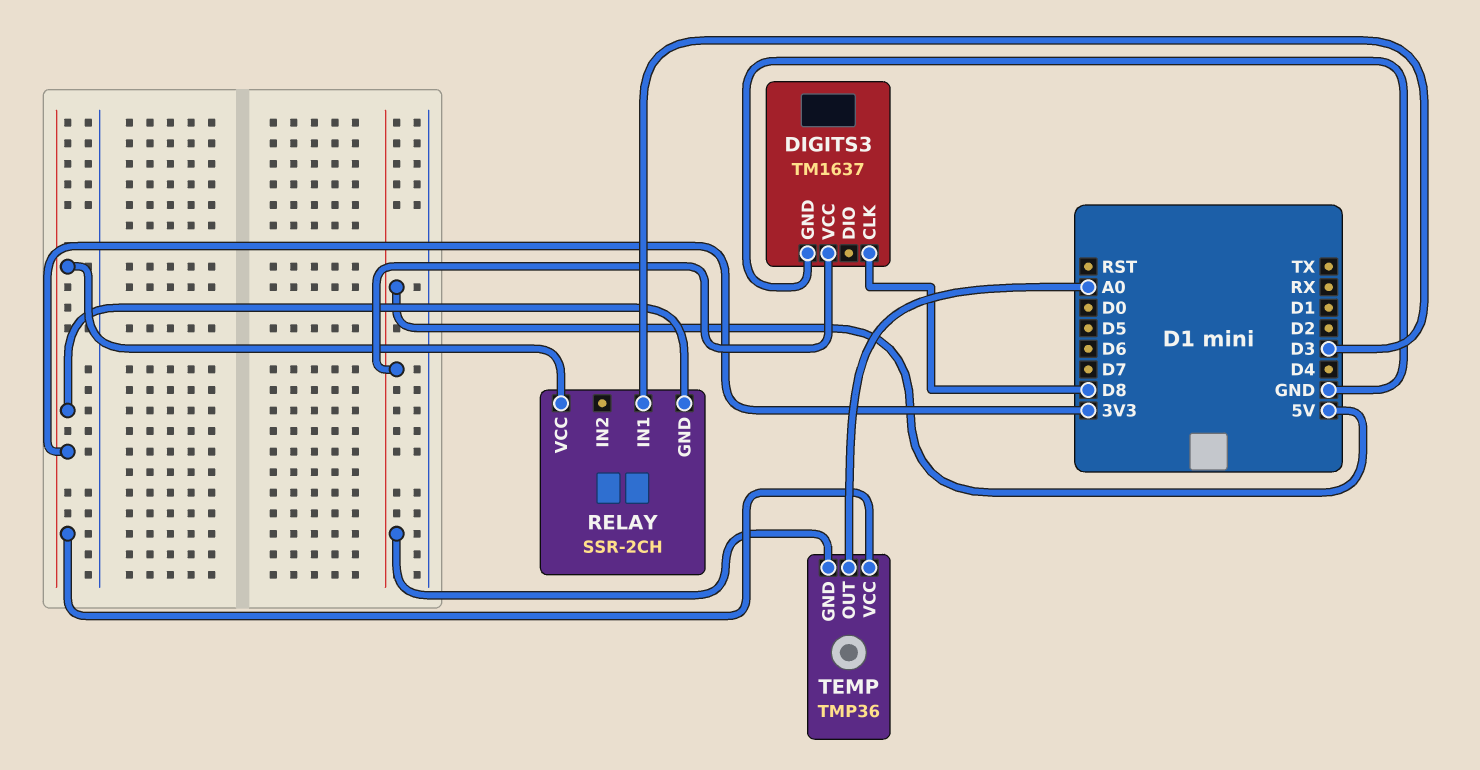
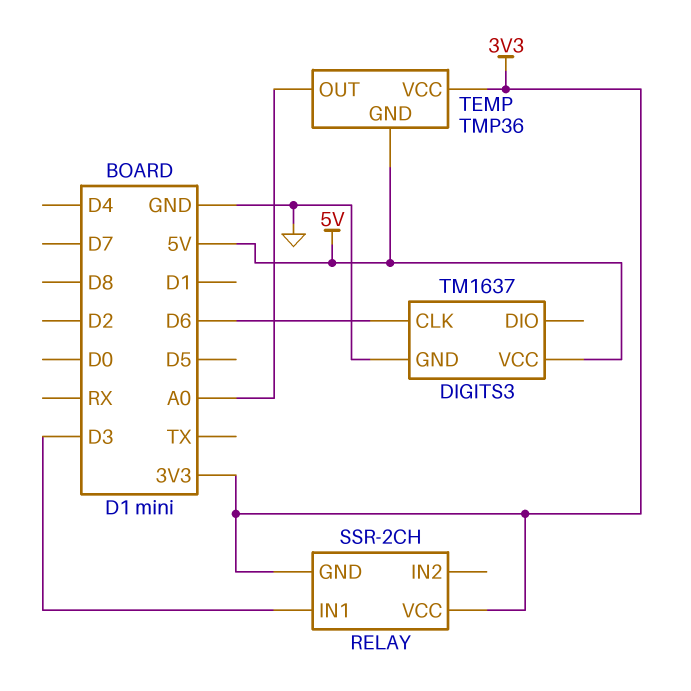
DIGITS3 pin CLK: D8 -> D6

